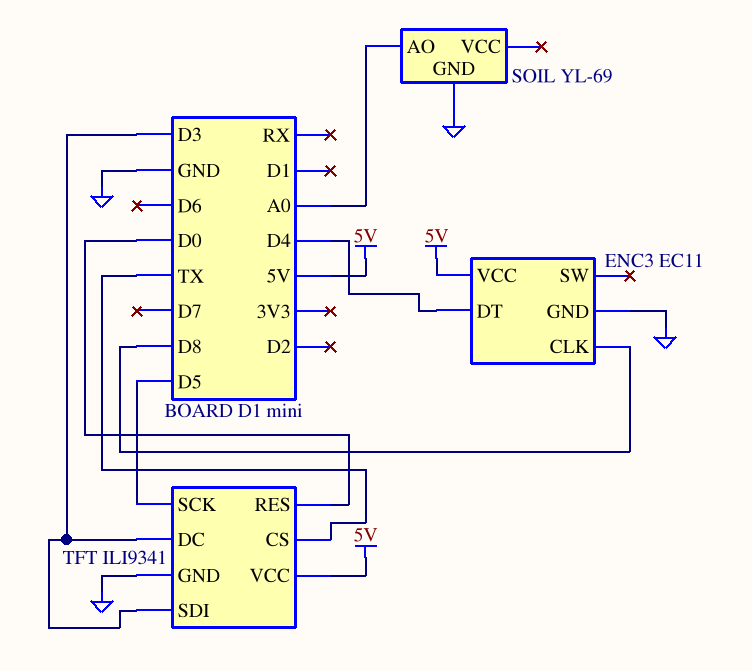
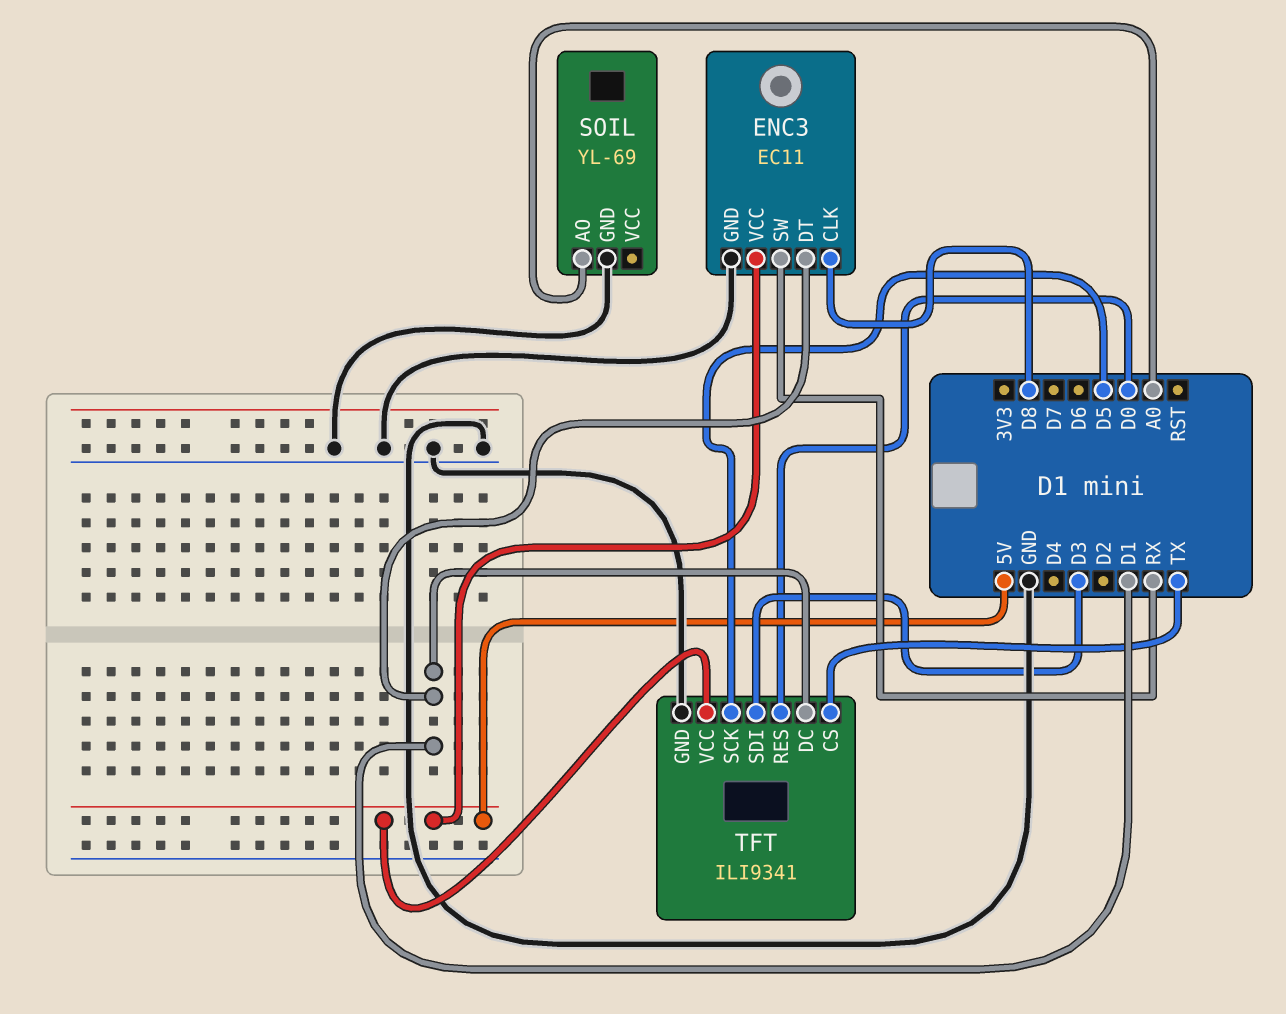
ENC3 pin DT: D4 -> D1
ENC3 pin SW: none -> RX
TFT pin DC: D3 -> D1

